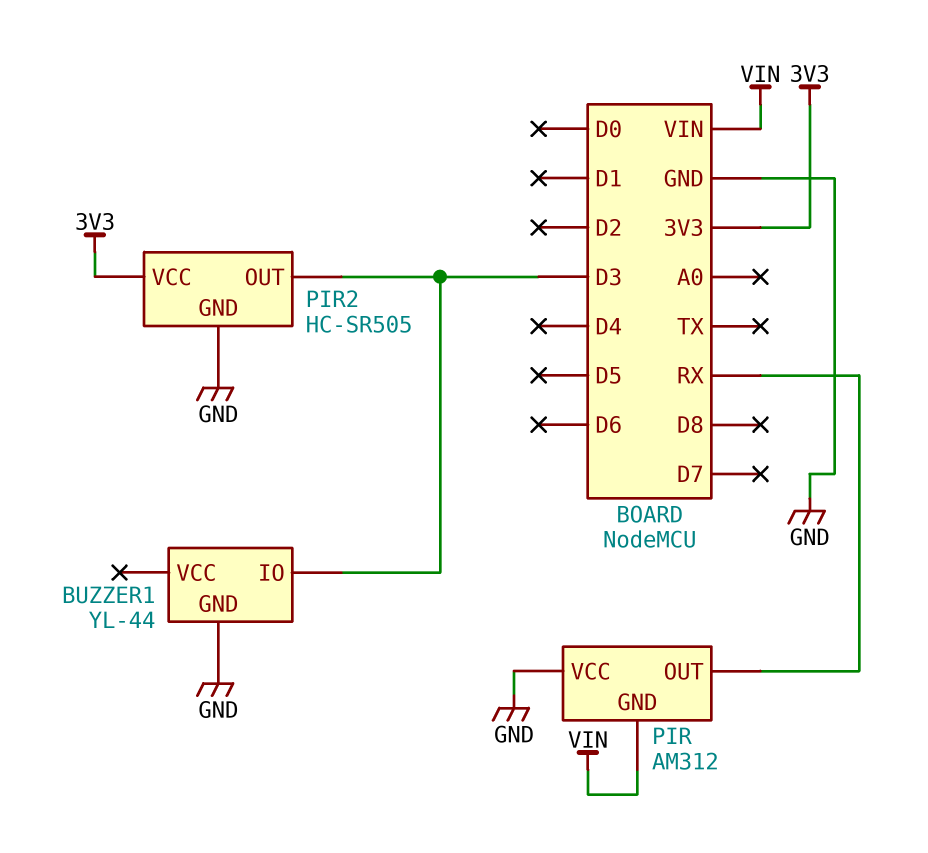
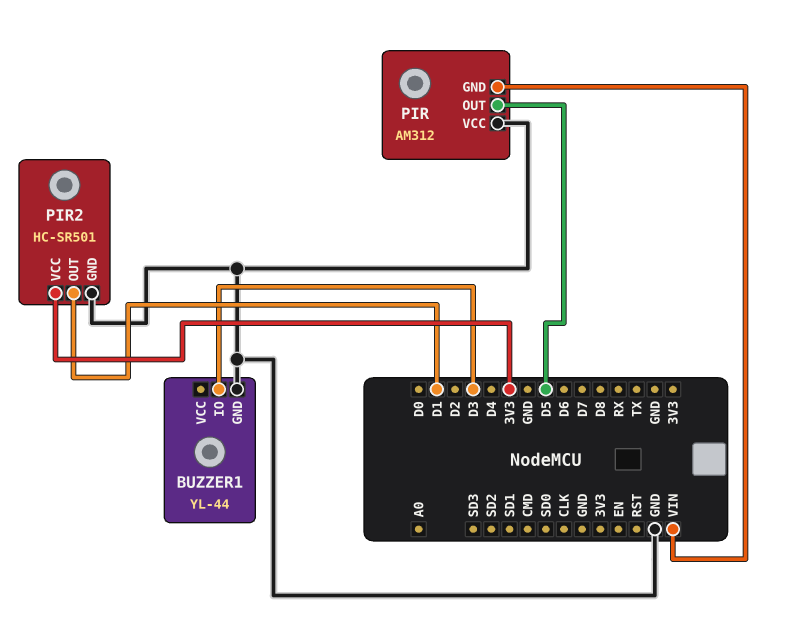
PIR pin OUT: RX -> D5
PIR2: HC-SR505 -> HC-SR501
PIR2 pin OUT: D3 -> D1

